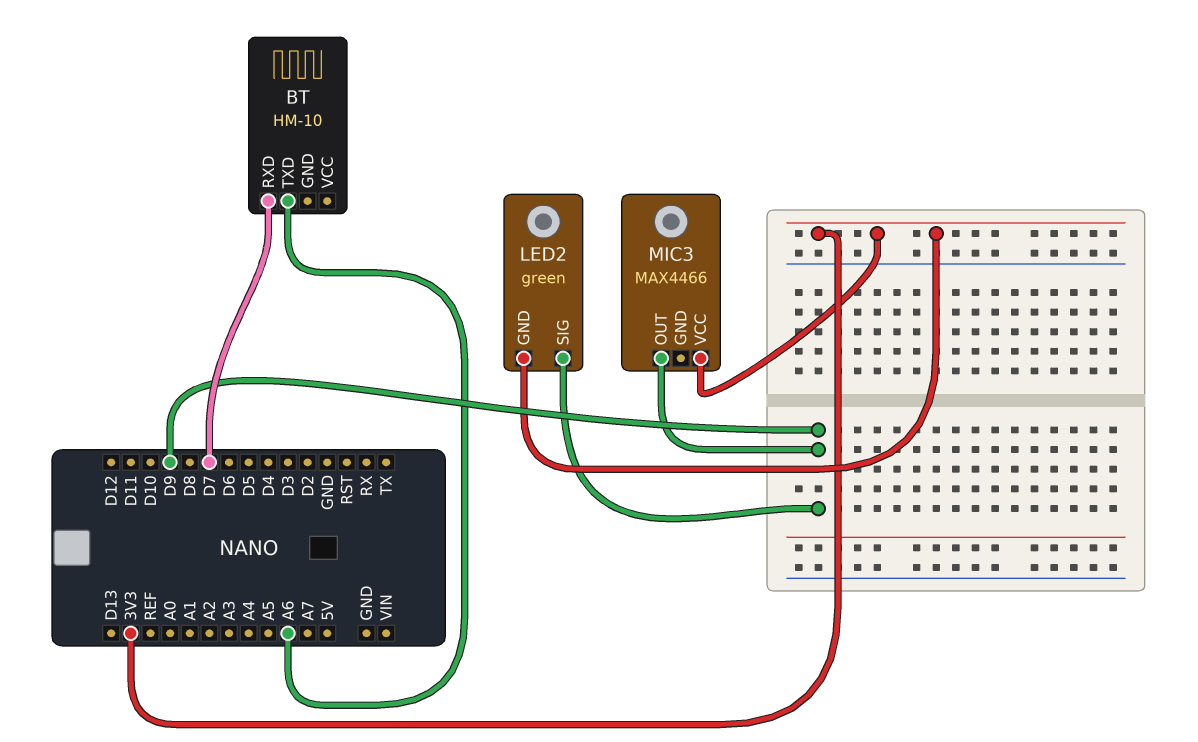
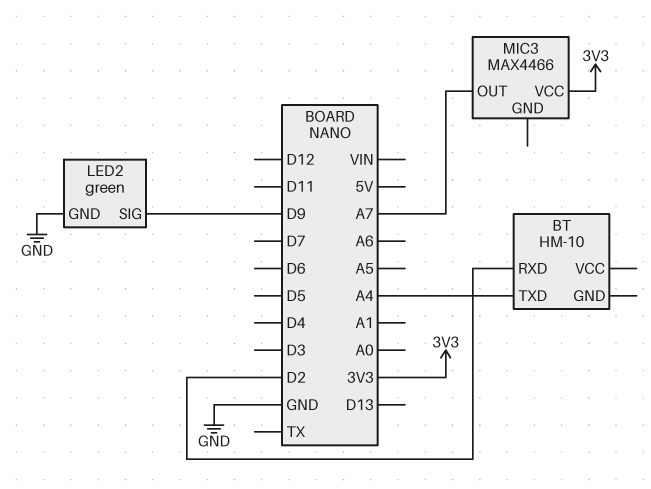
BT pin RXD: D7 -> D2
BT pin TXD: A6 -> A4
LED2 pin GND: 3V3 -> GND
MIC3 pin OUT: D9 -> A7

